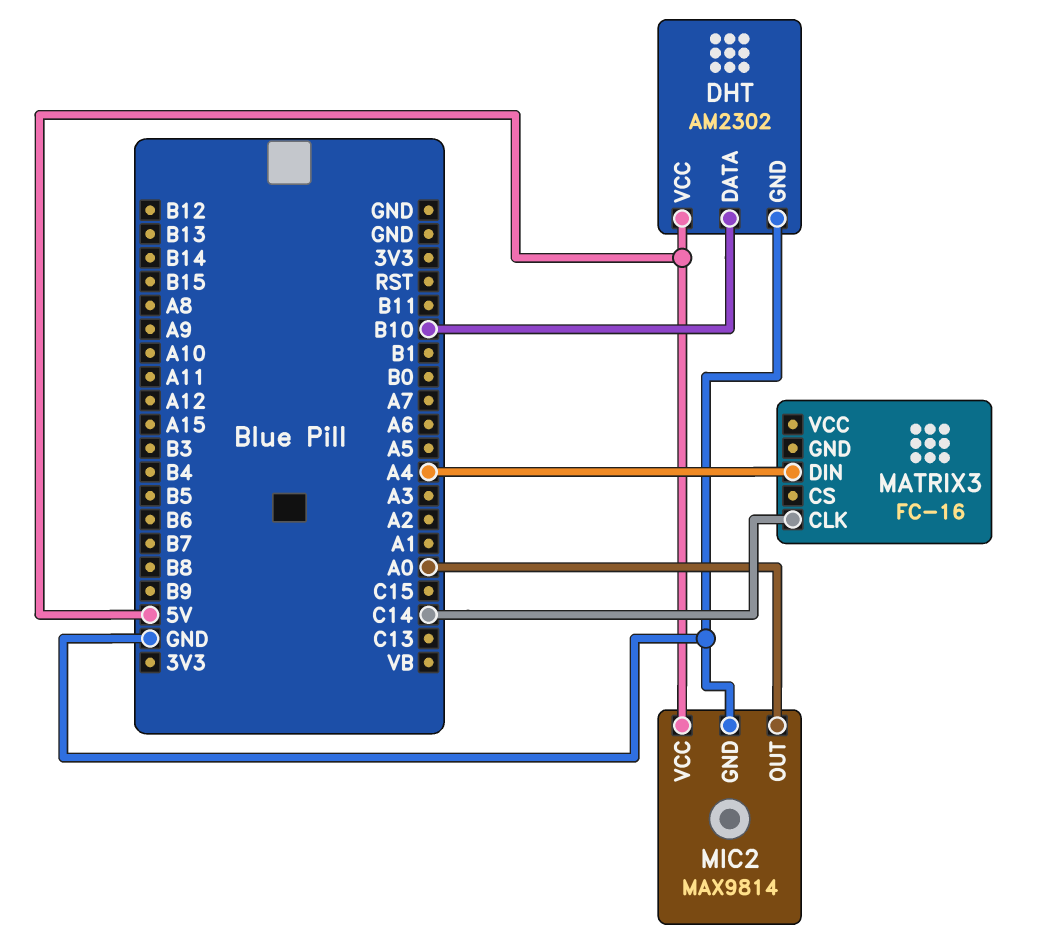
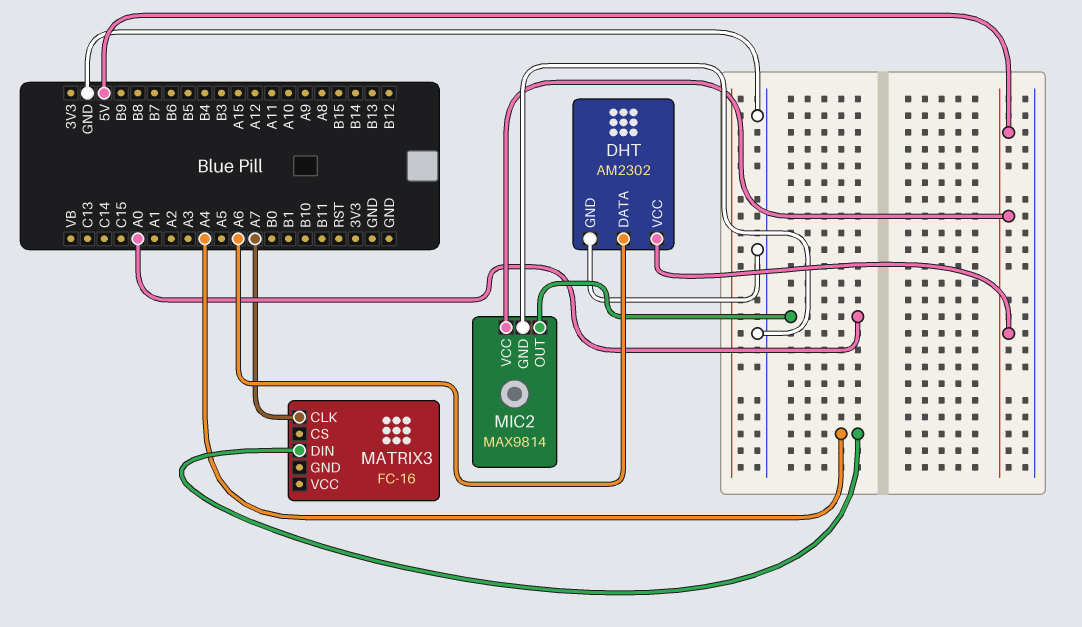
DHT pin DATA: B10 -> A6
MATRIX3 pin CLK: C14 -> A7

